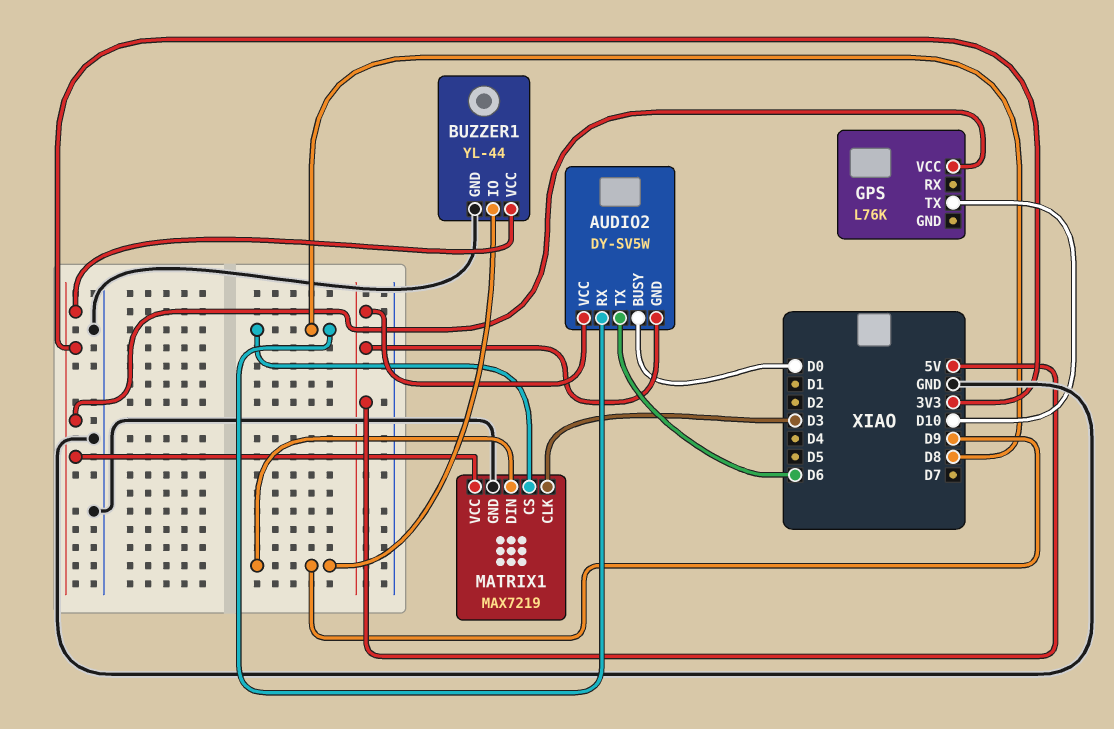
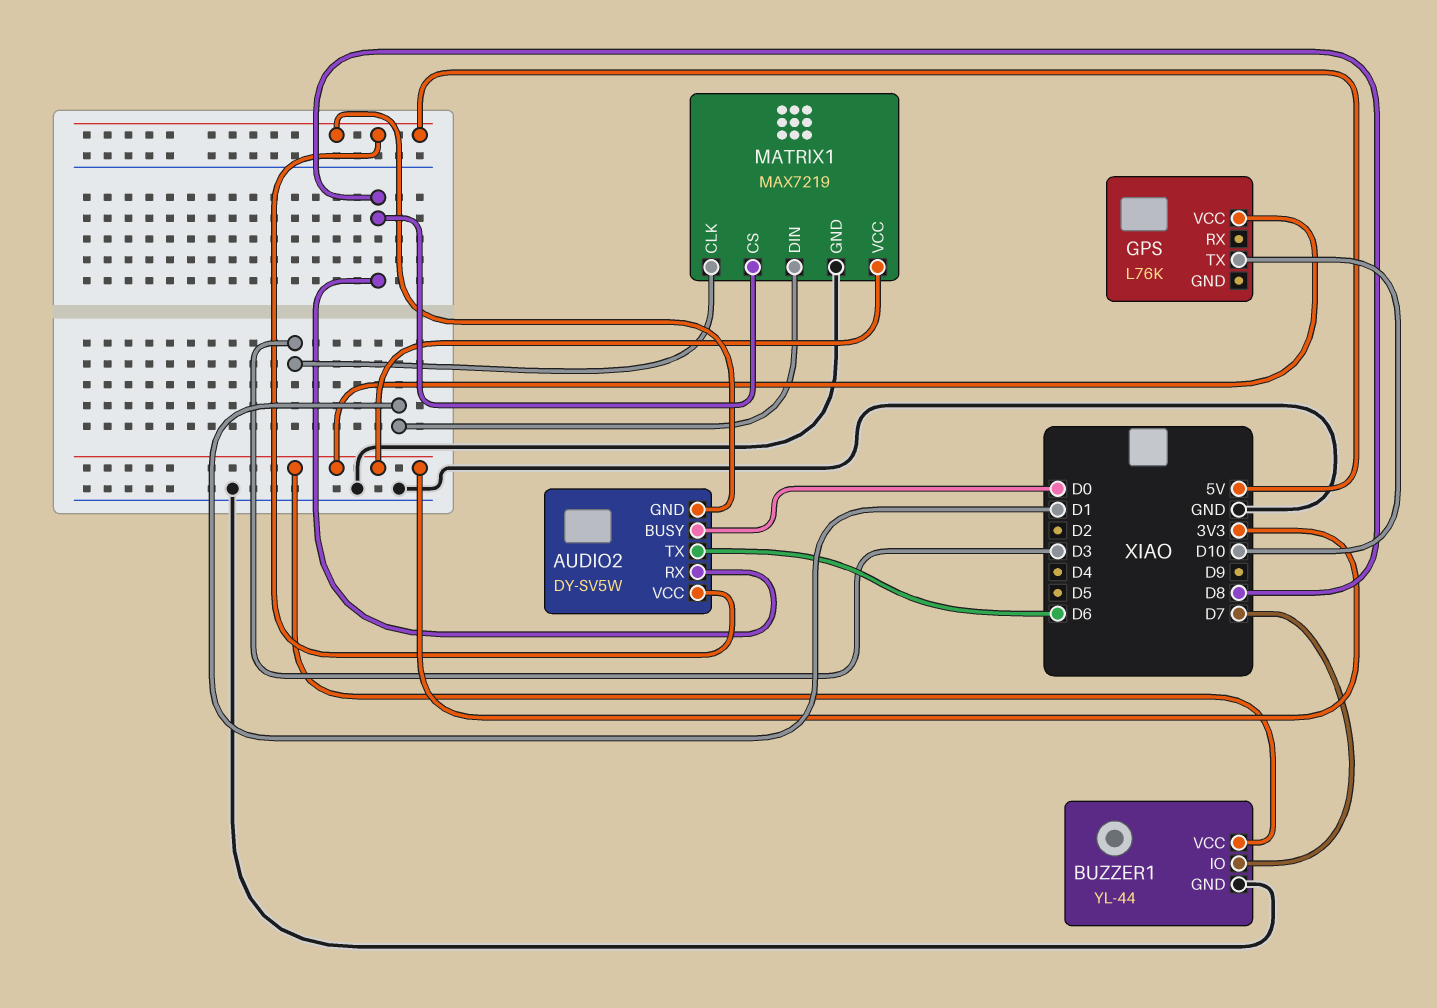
BUZZER1 pin IO: D9 -> D7
MATRIX1 pin DIN: D9 -> D1

